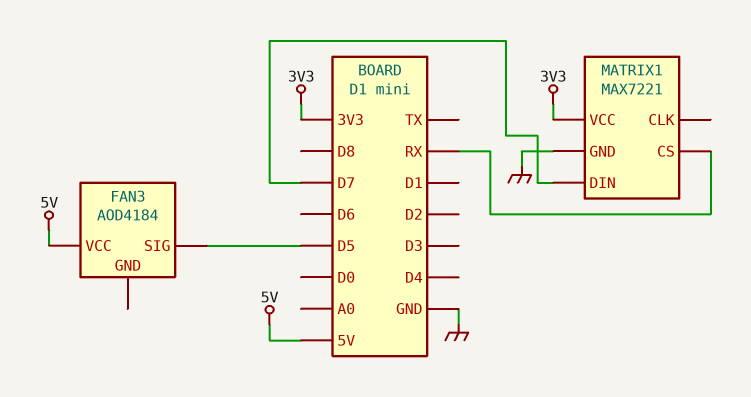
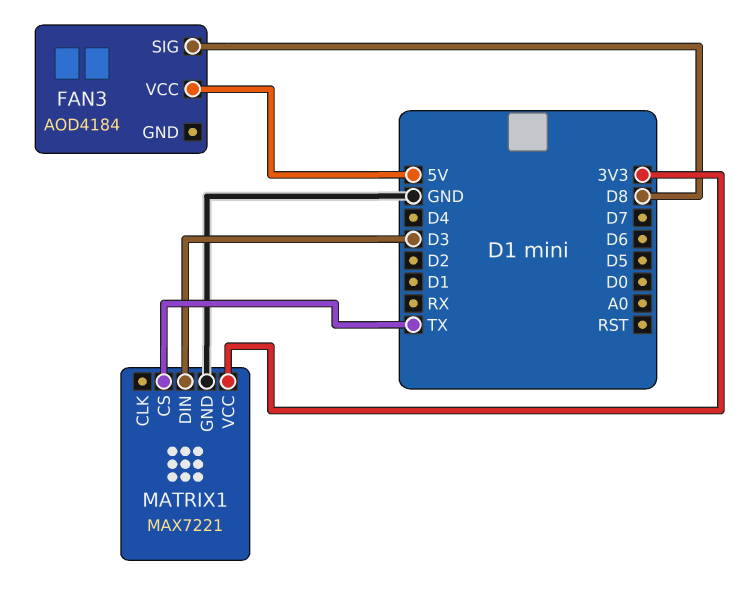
FAN3 pin SIG: D5 -> D8
MATRIX1 pin CS: RX -> TX
MATRIX1 pin DIN: D7 -> D3

